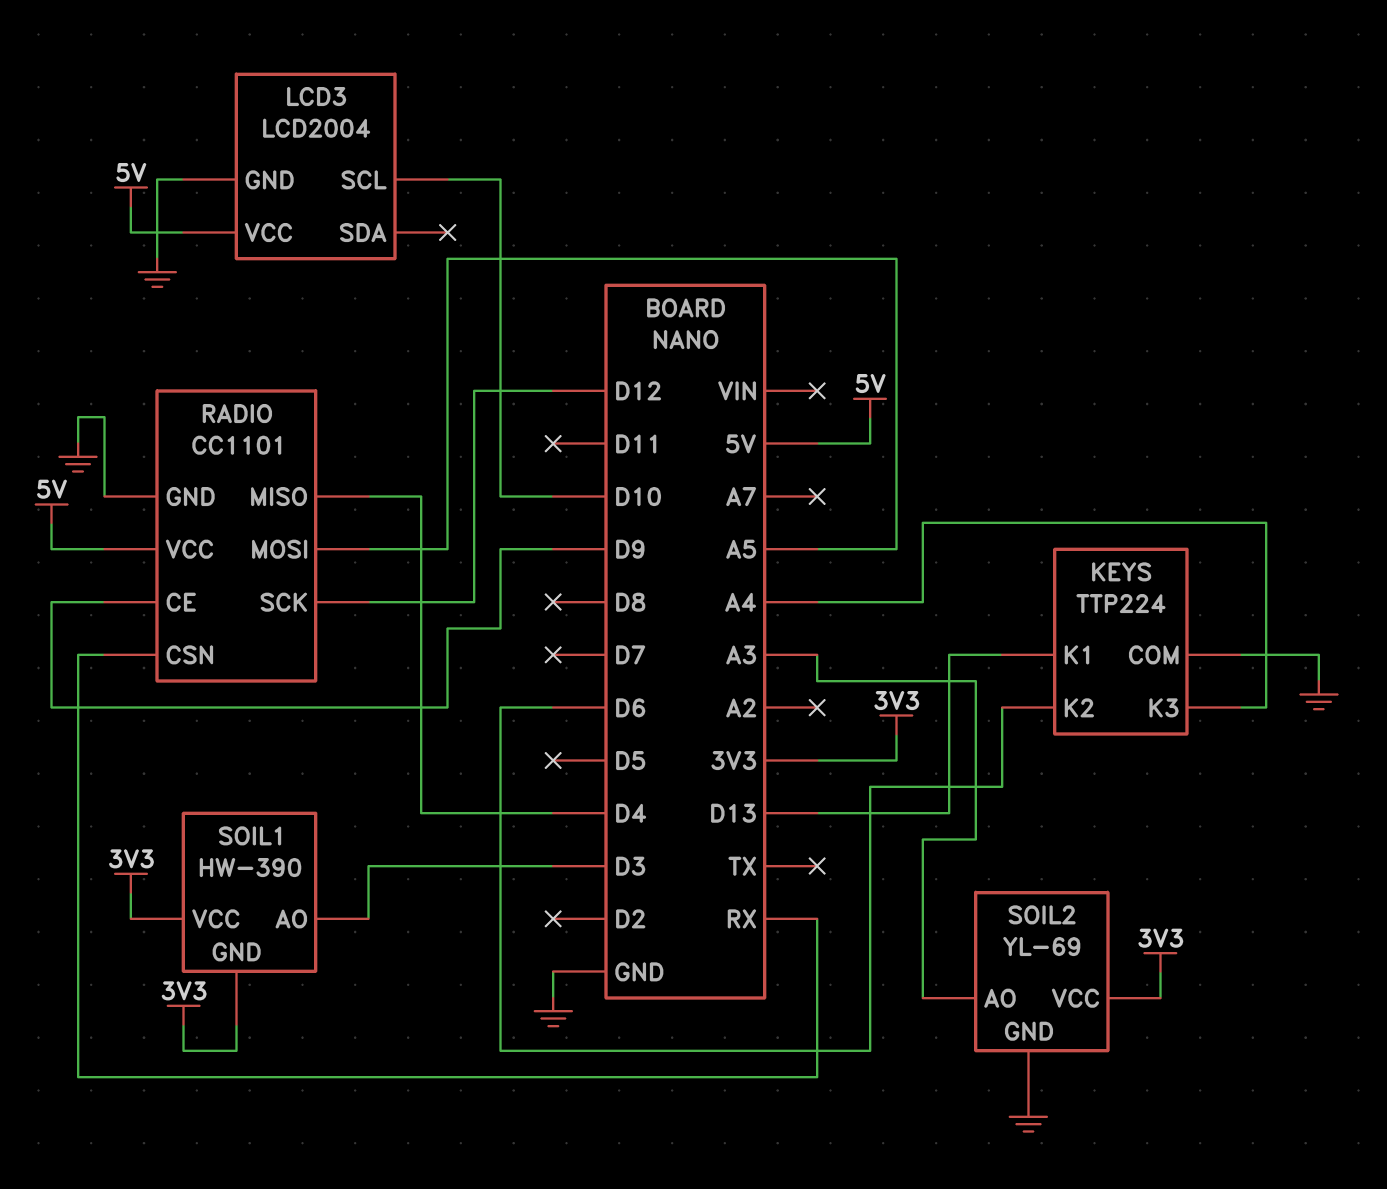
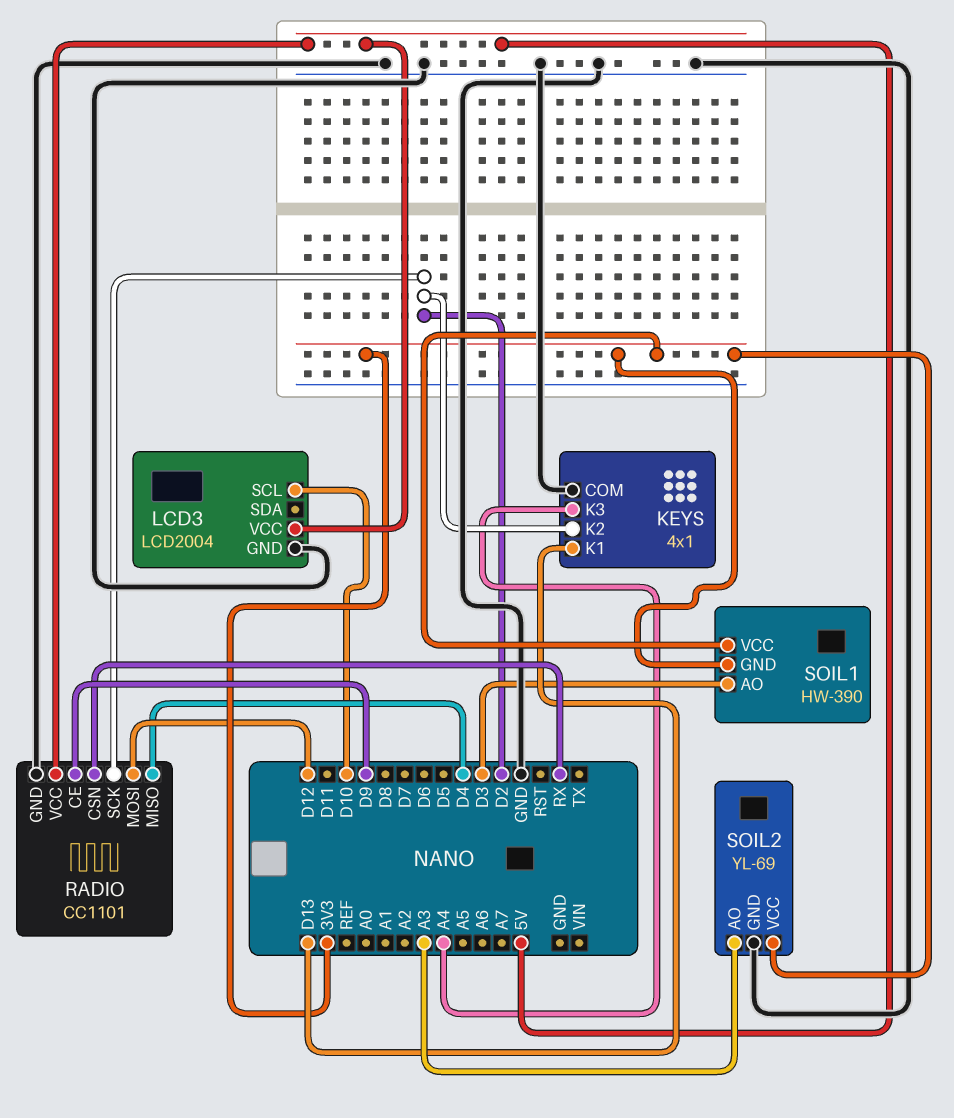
KEYS: TTP224 -> 4x1
KEYS pin K2: D6 -> D2
RADIO pin MOSI: A5 -> D12
RADIO pin SCK: D12 -> D2

